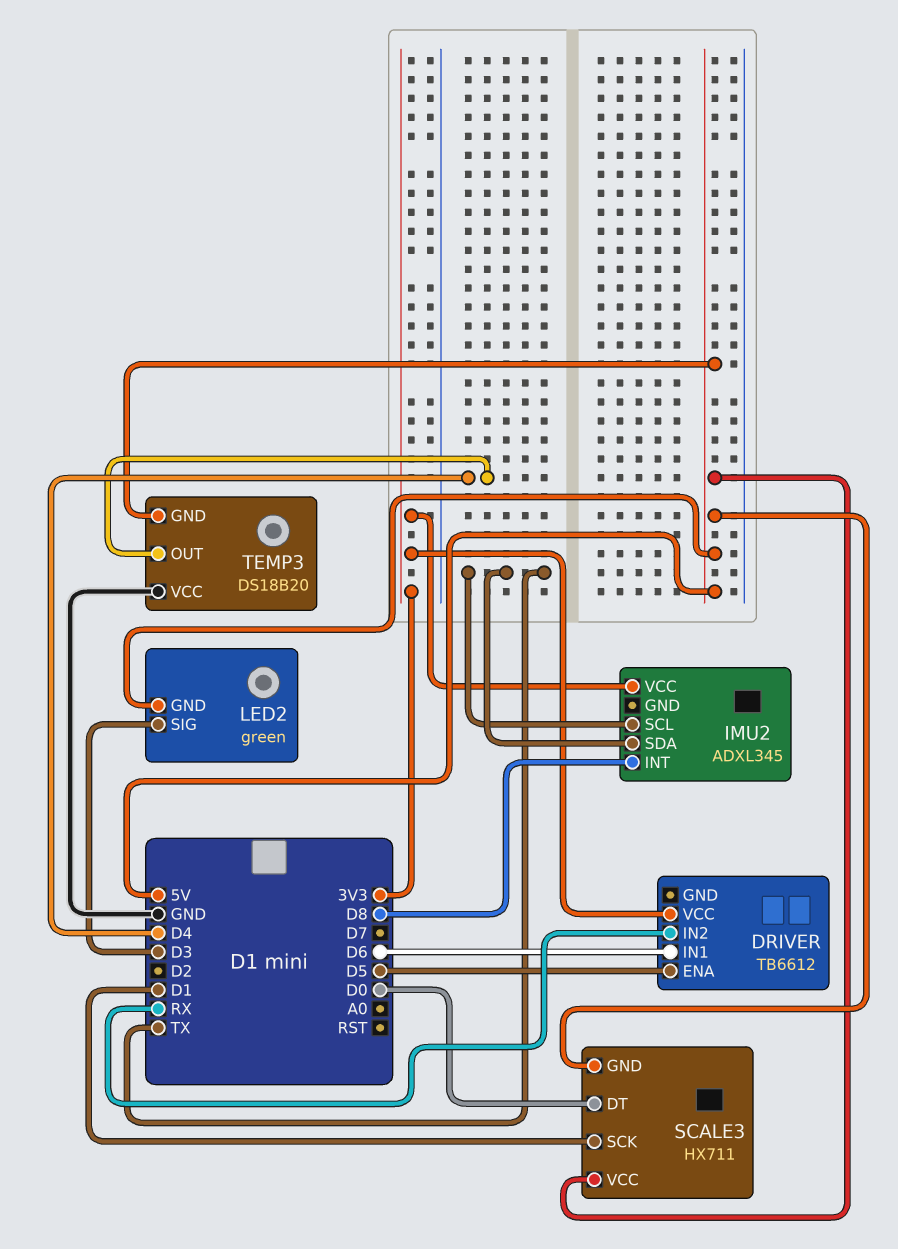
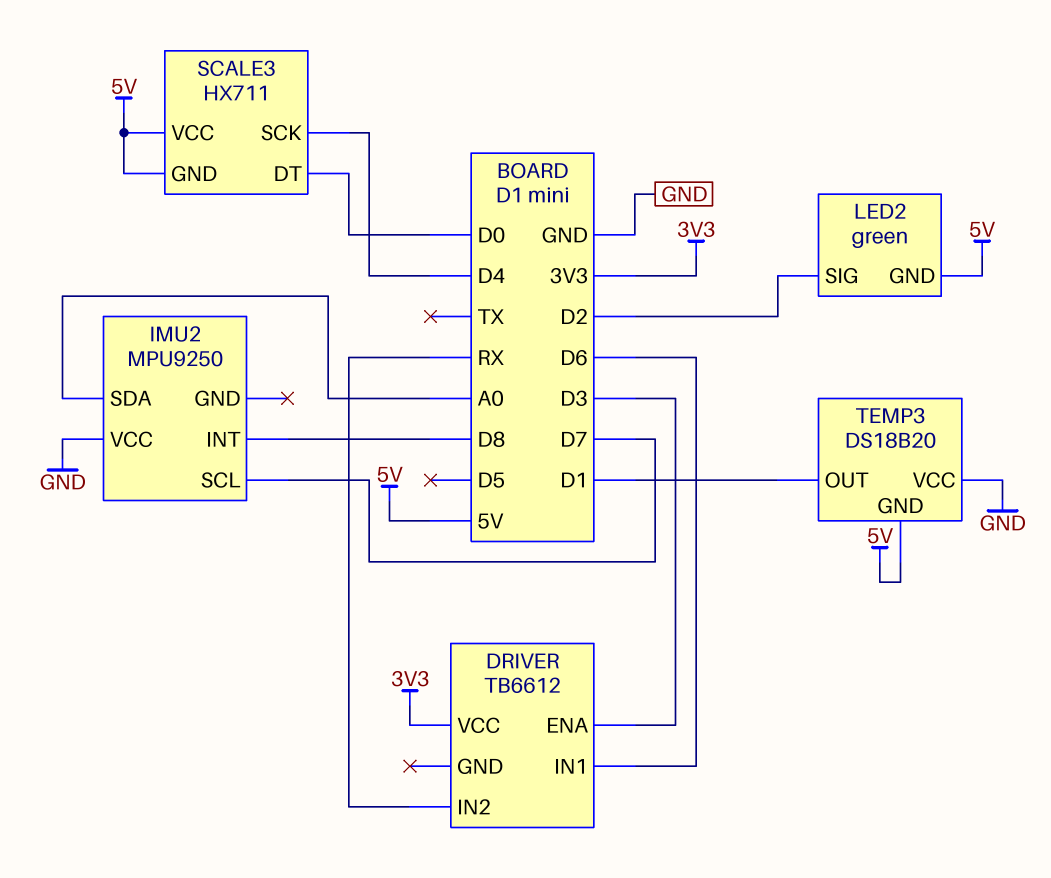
DRIVER pin ENA: D5 -> D3
IMU2: ADXL345 -> MPU9250
IMU2 pin SCL: TX -> D7
IMU2 pin SDA: TX -> A0
IMU2 pin VCC: 3V3 -> GND
LED2 pin SIG: D3 -> D2
SCALE3 pin SCK: D1 -> D4
TEMP3 pin OUT: D4 -> D1

